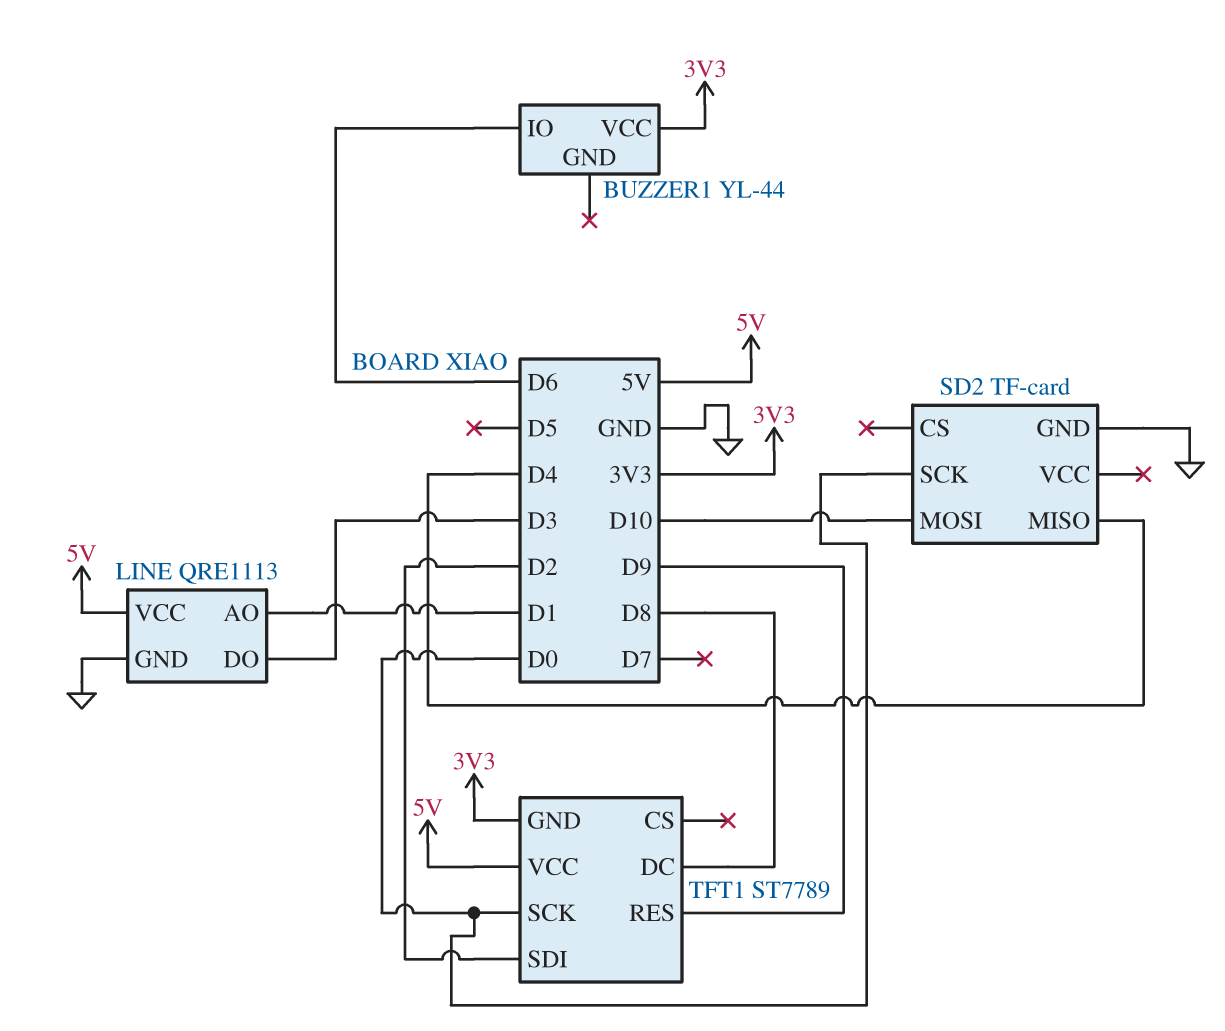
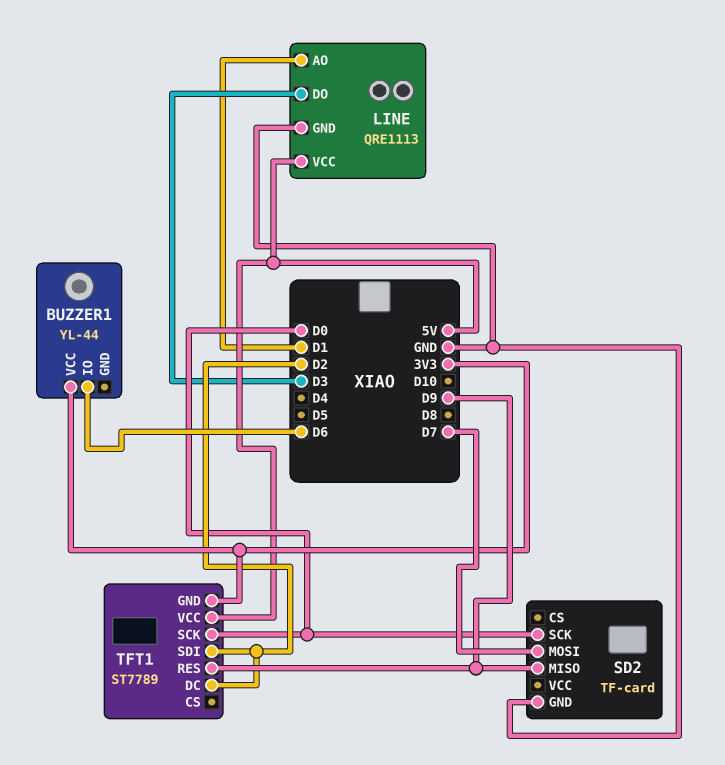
SD2 pin MISO: D4 -> D9
SD2 pin MOSI: D10 -> D7
TFT1 pin DC: D8 -> D2

